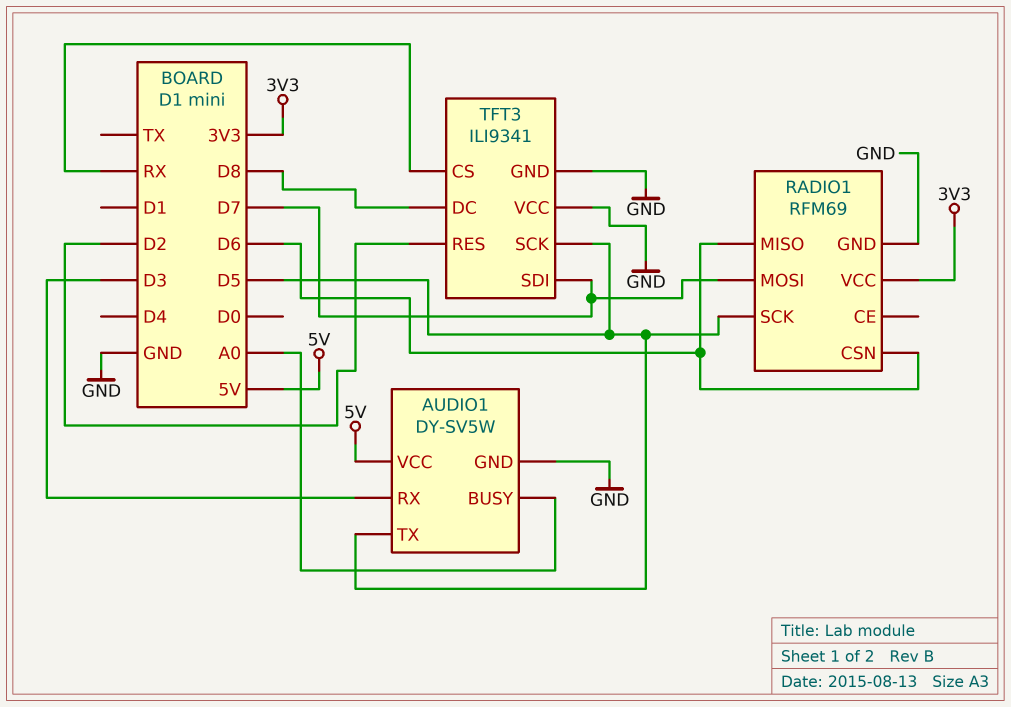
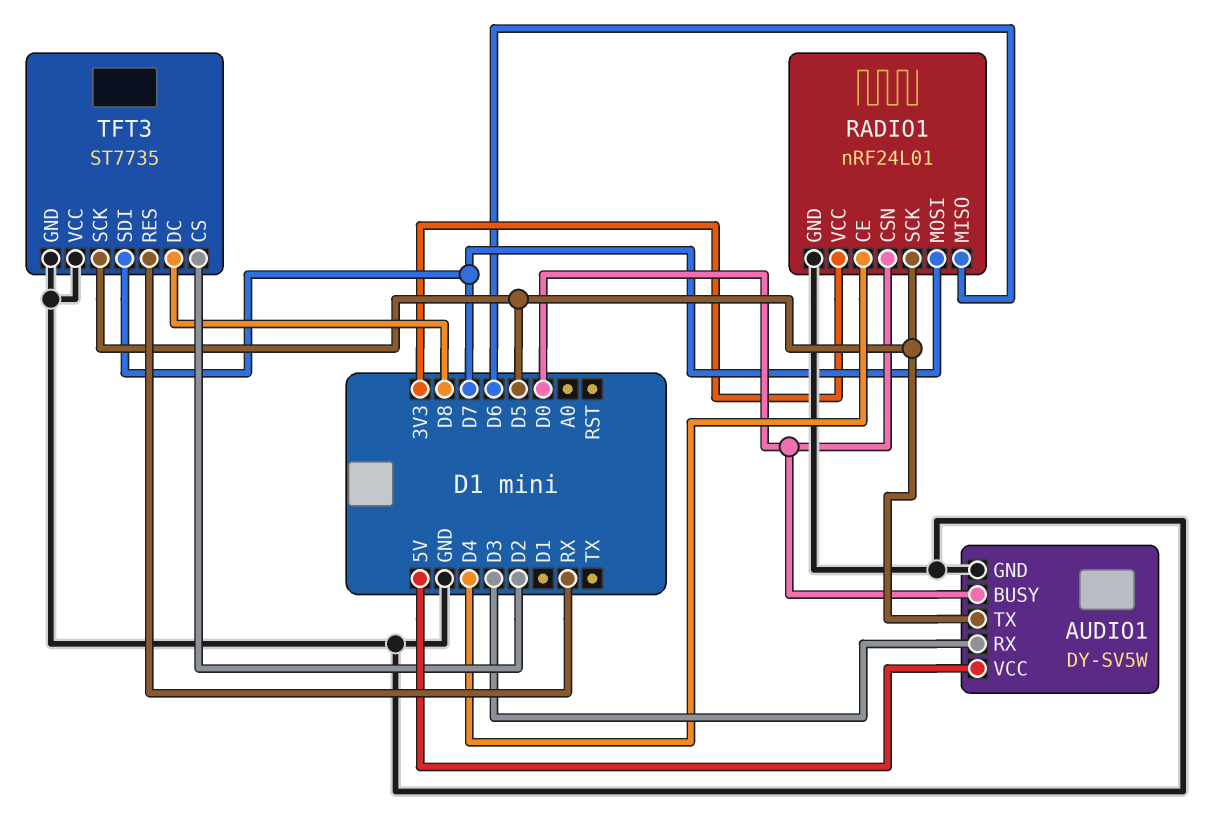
AUDIO1 pin BUSY: A0 -> D0
RADIO1: RFM69 -> nRF24L01
RADIO1 pin CE: none -> D4
RADIO1 pin CSN: D6 -> D0
TFT3: ILI9341 -> ST7735
TFT3 pin CS: RX -> D2
TFT3 pin RES: D2 -> RX

